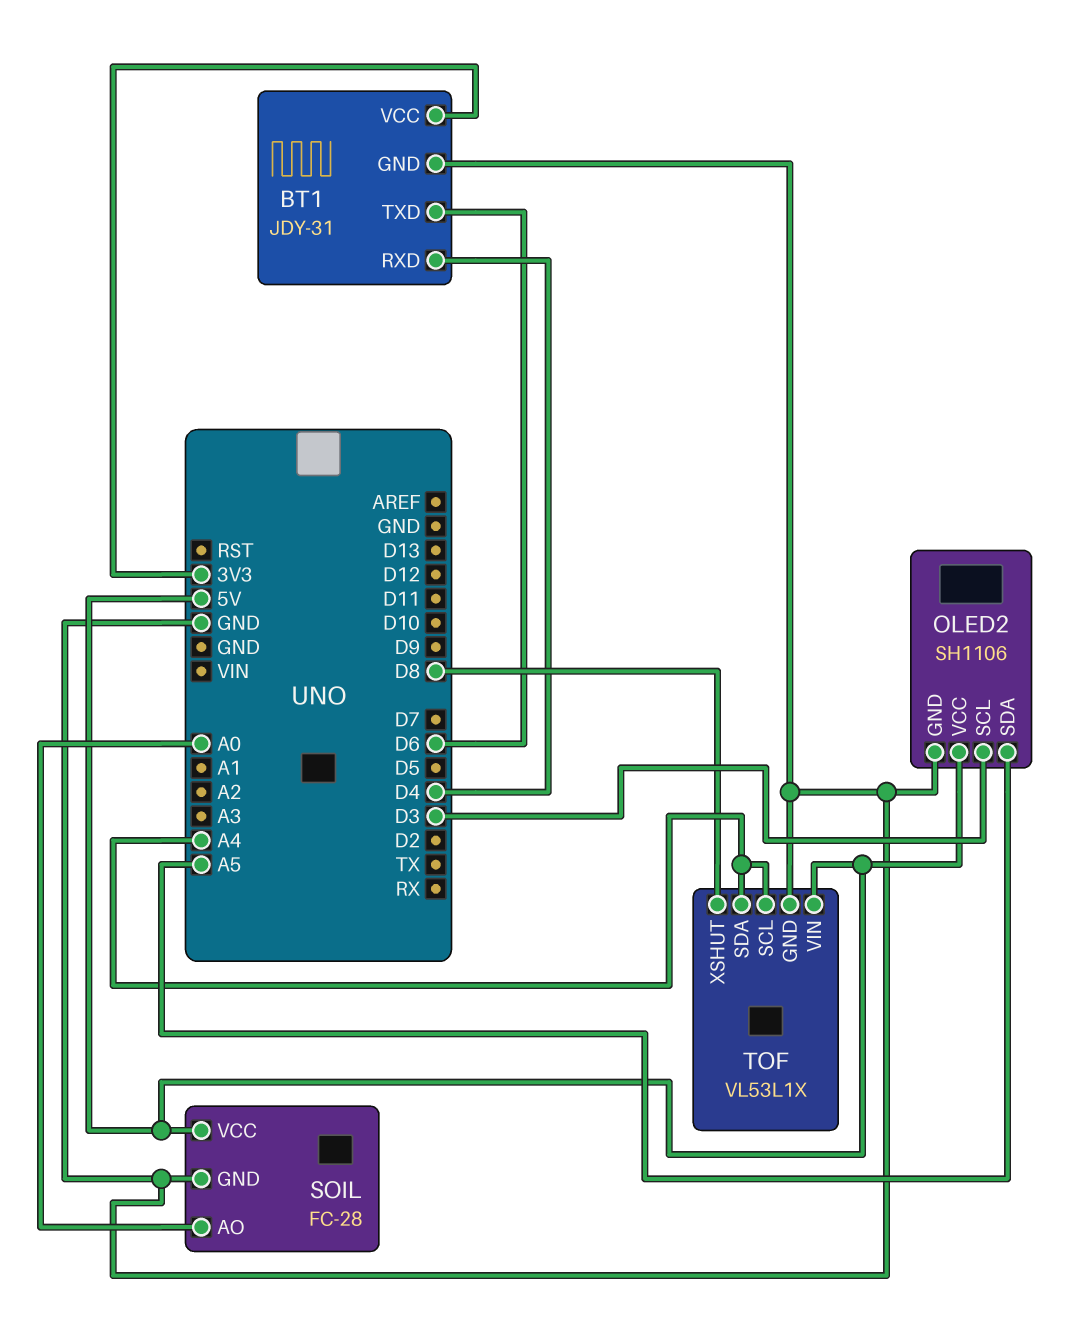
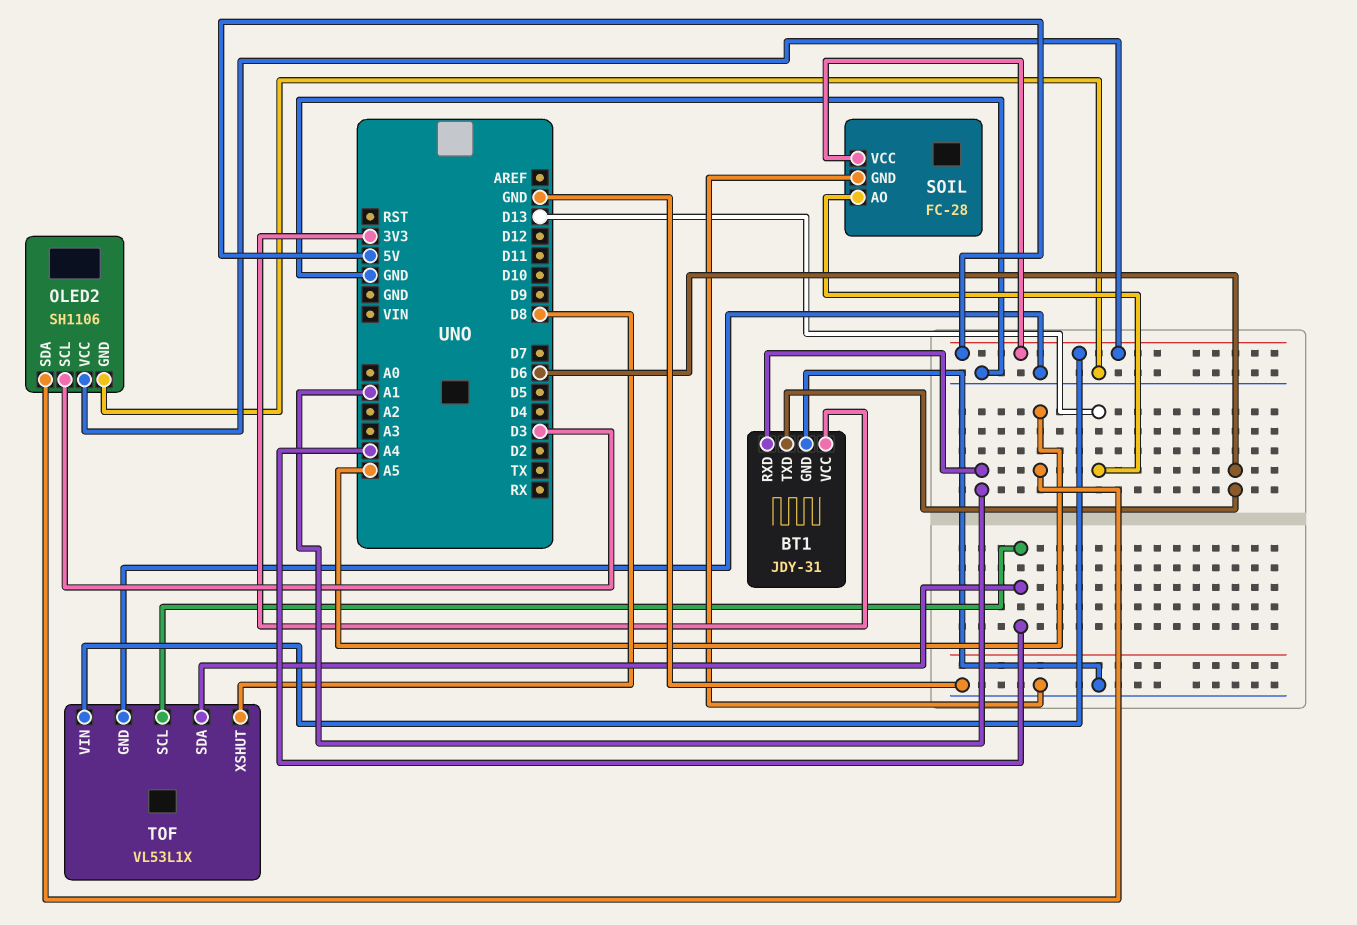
BT1 pin RXD: D4 -> A1
SOIL pin AO: A0 -> D13

